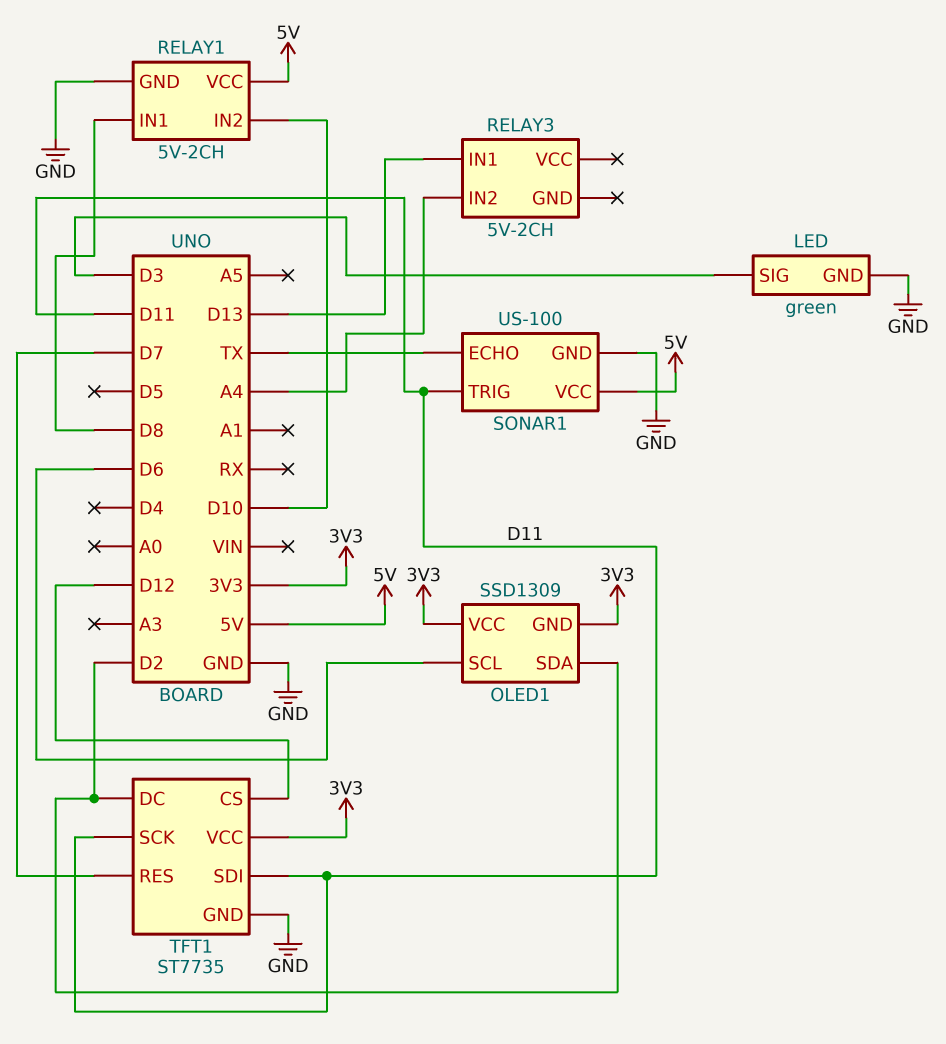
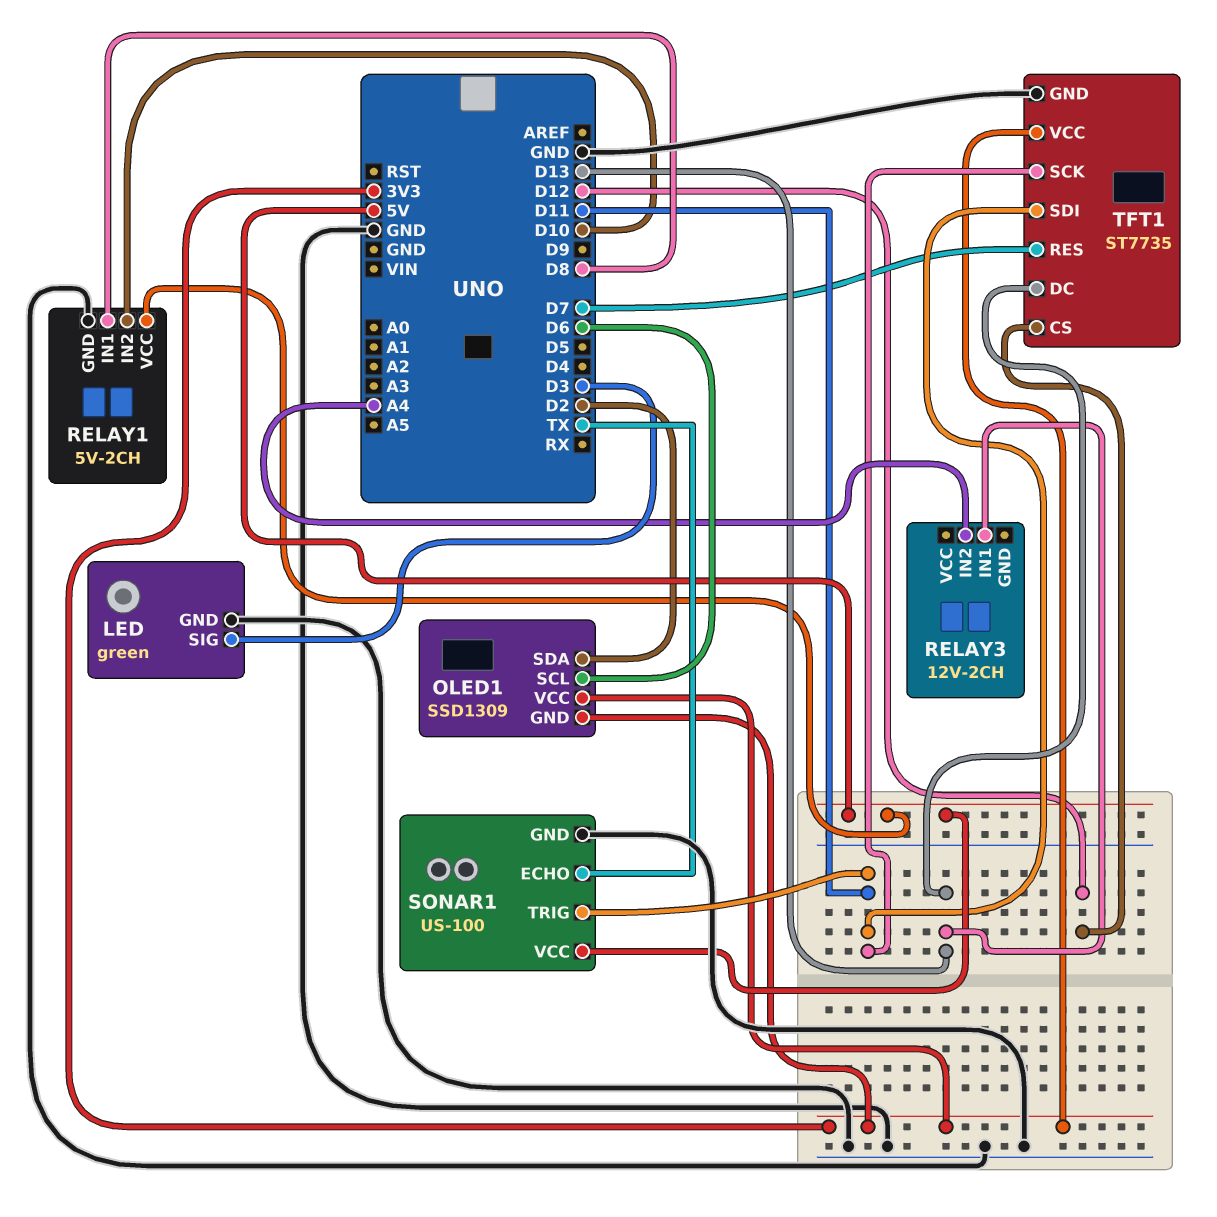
RELAY3: 5V-2CH -> 12V-2CH
TFT1 pin DC: D2 -> D13

